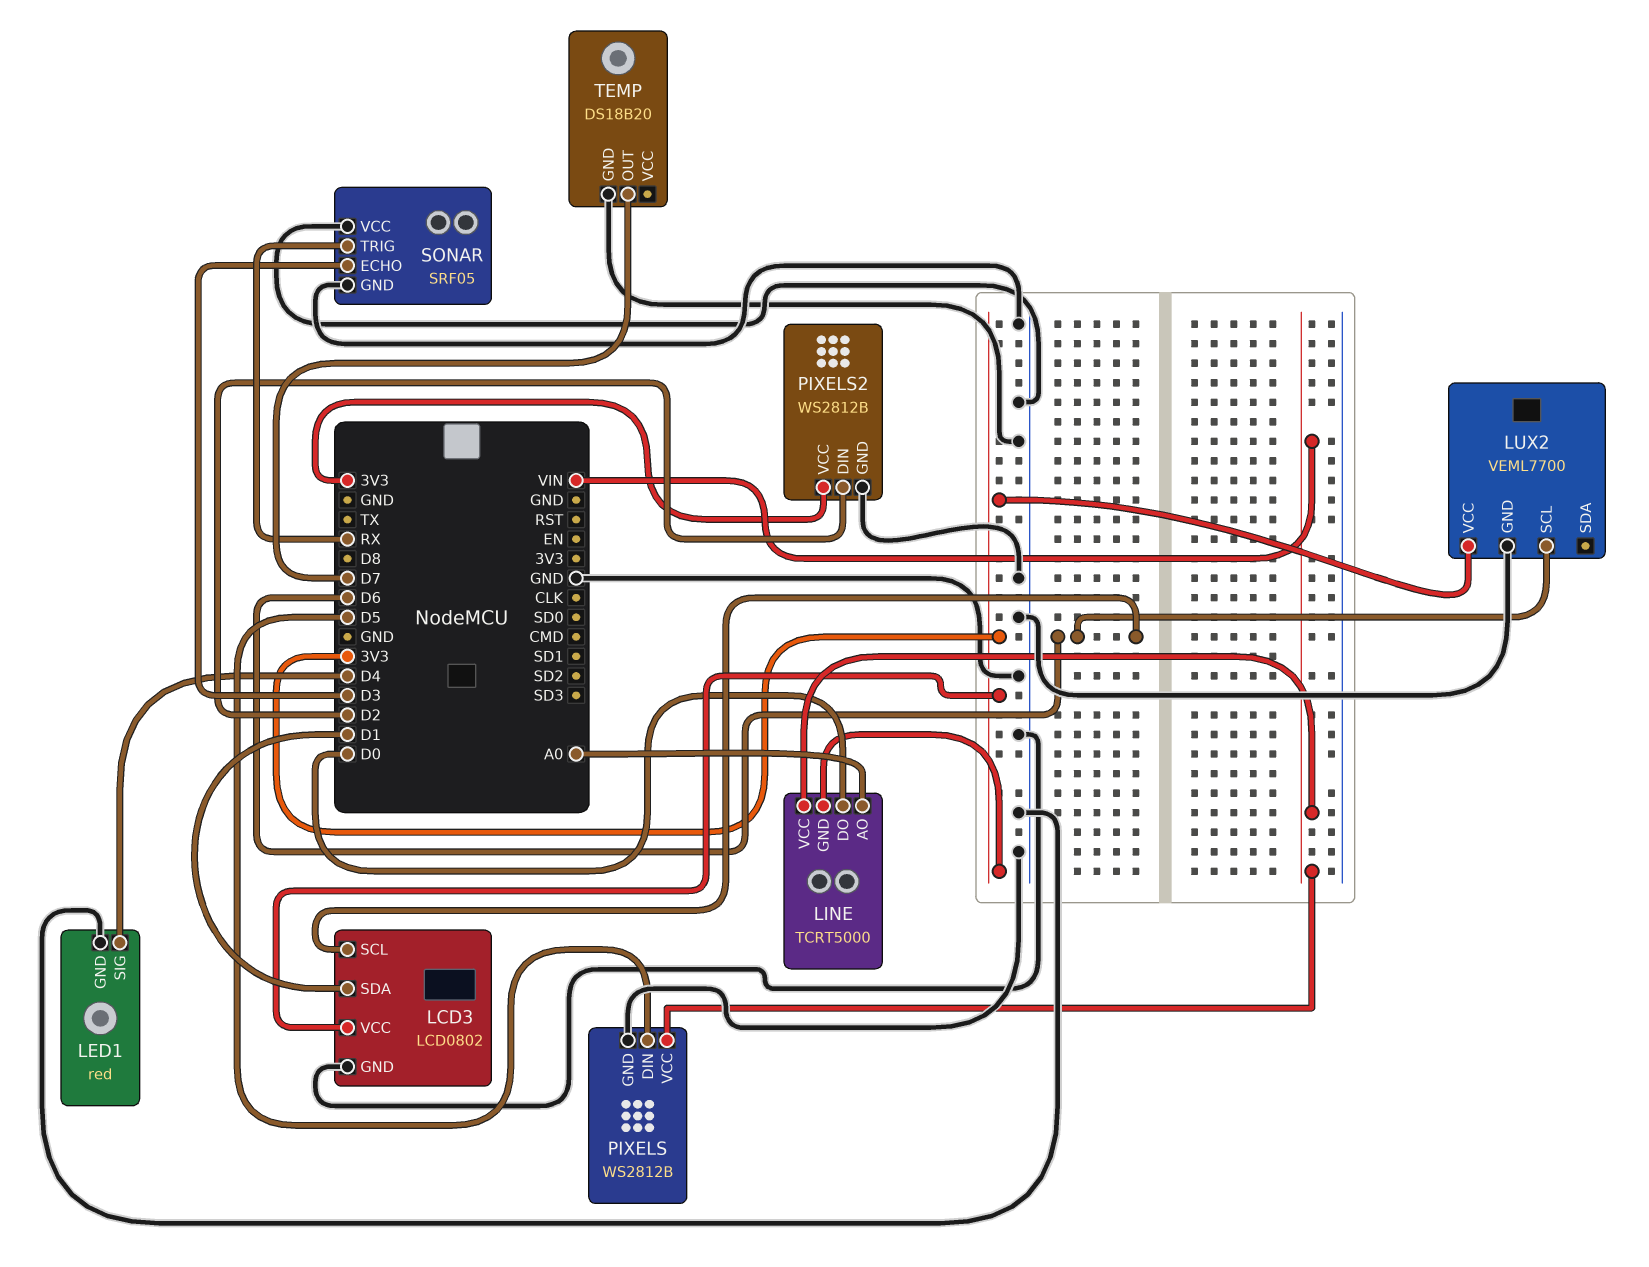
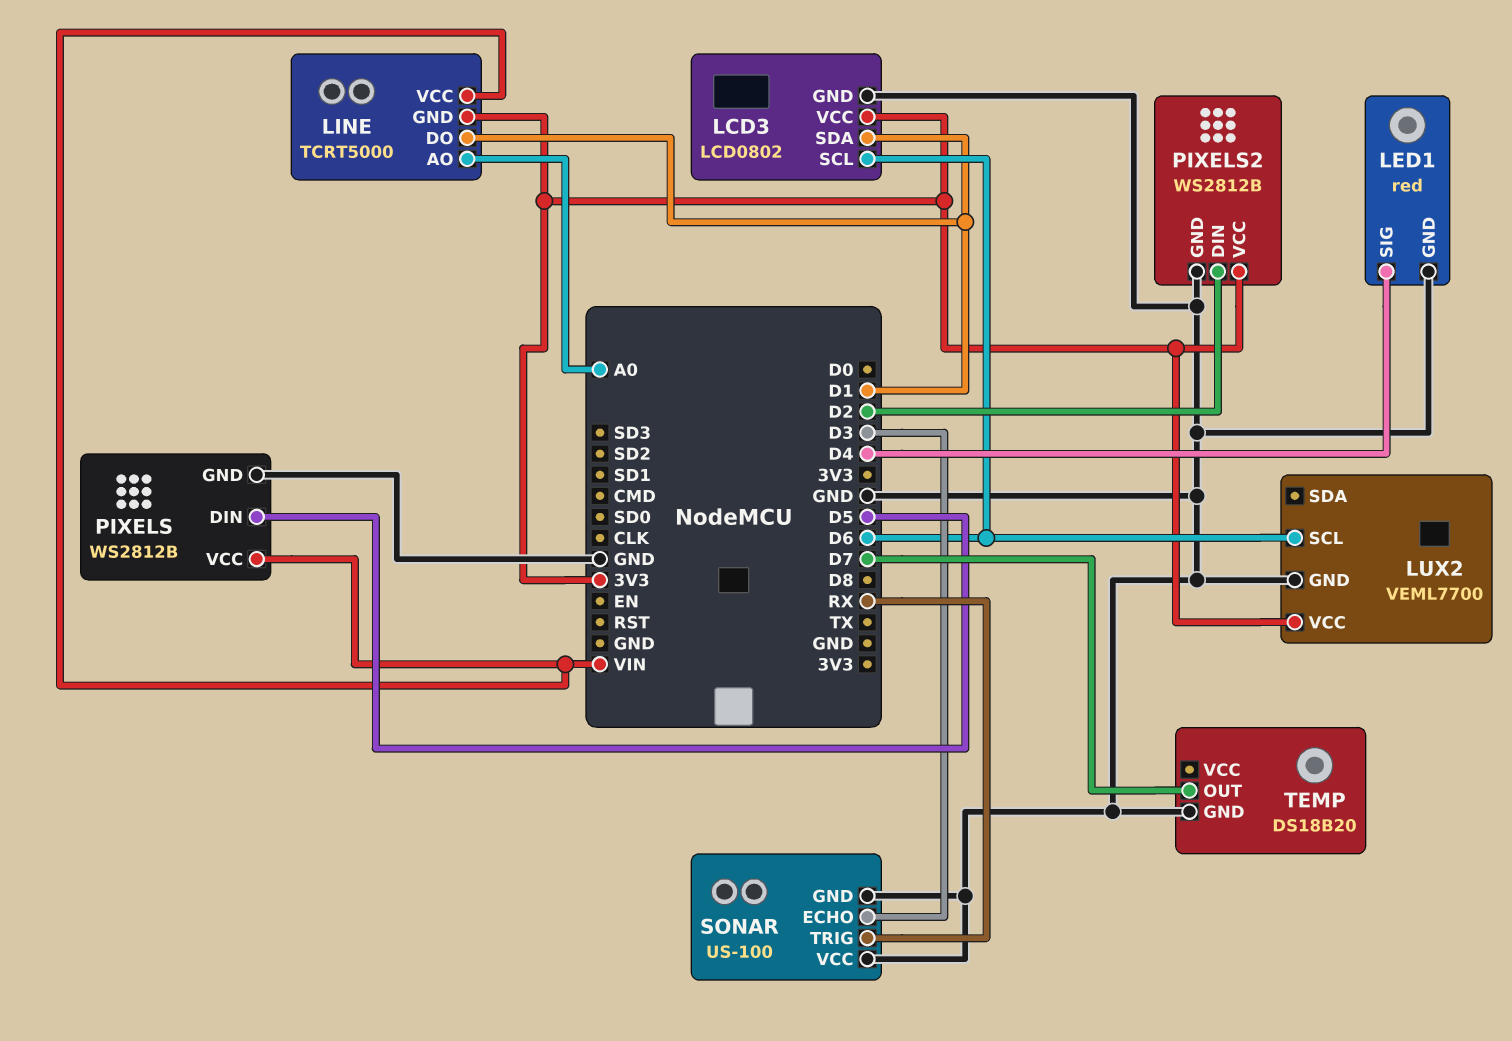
LINE pin DO: D0 -> D1
SONAR: SRF05 -> US-100

